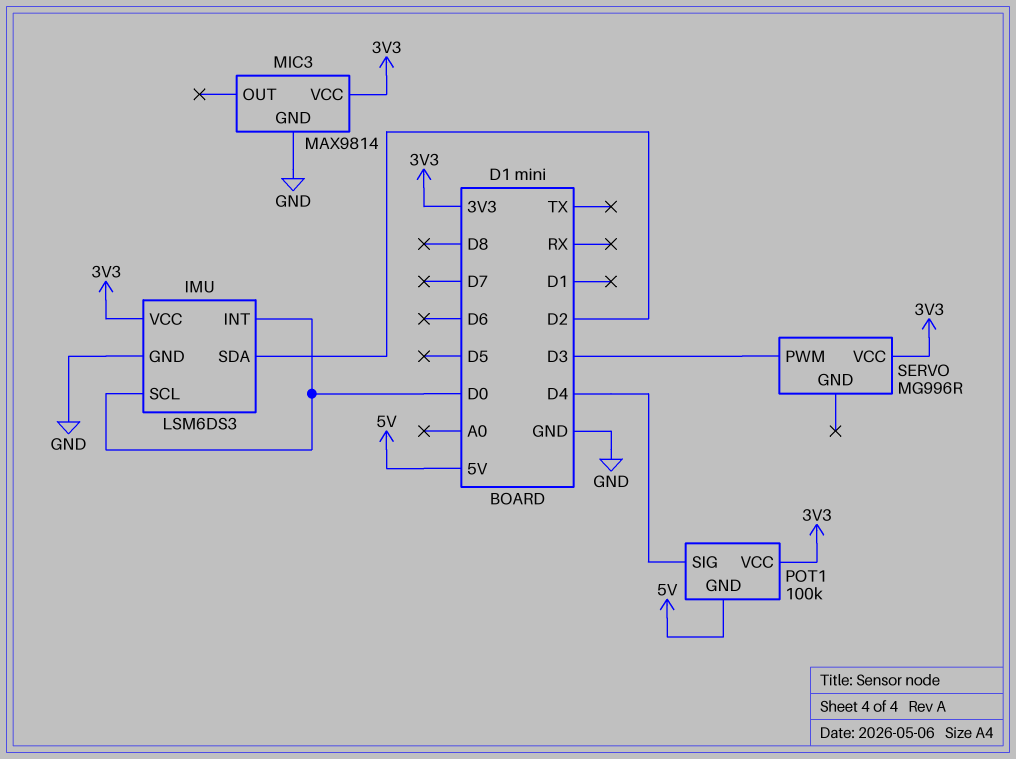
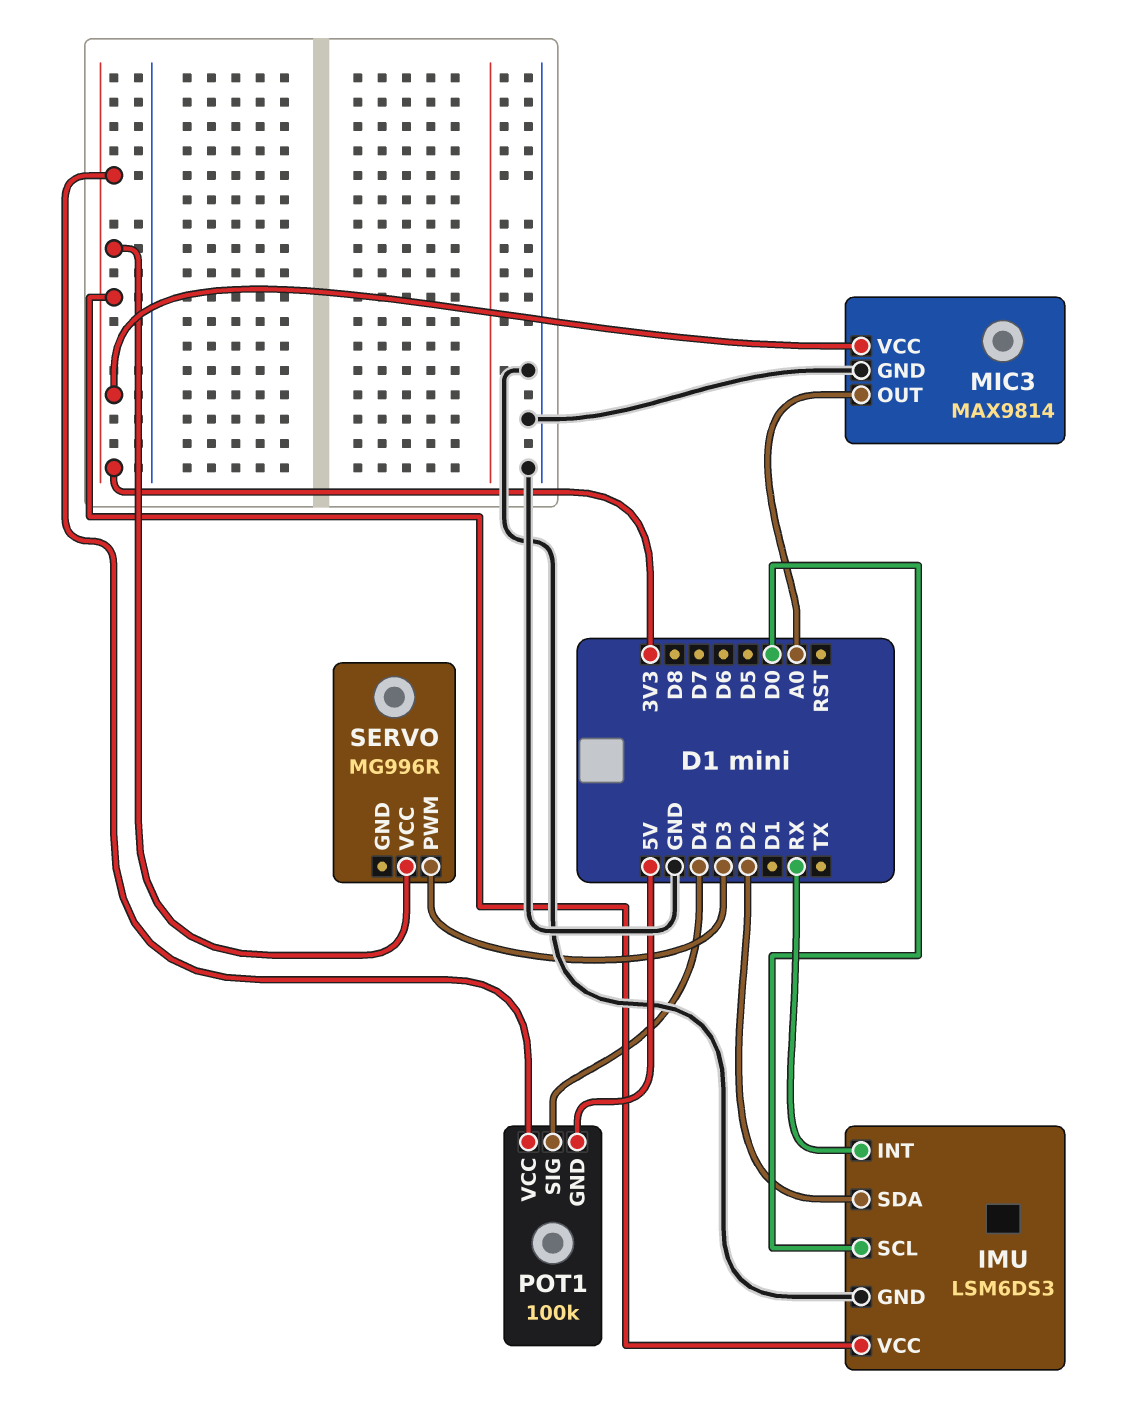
IMU pin INT: D0 -> RX
MIC3 pin OUT: none -> A0

